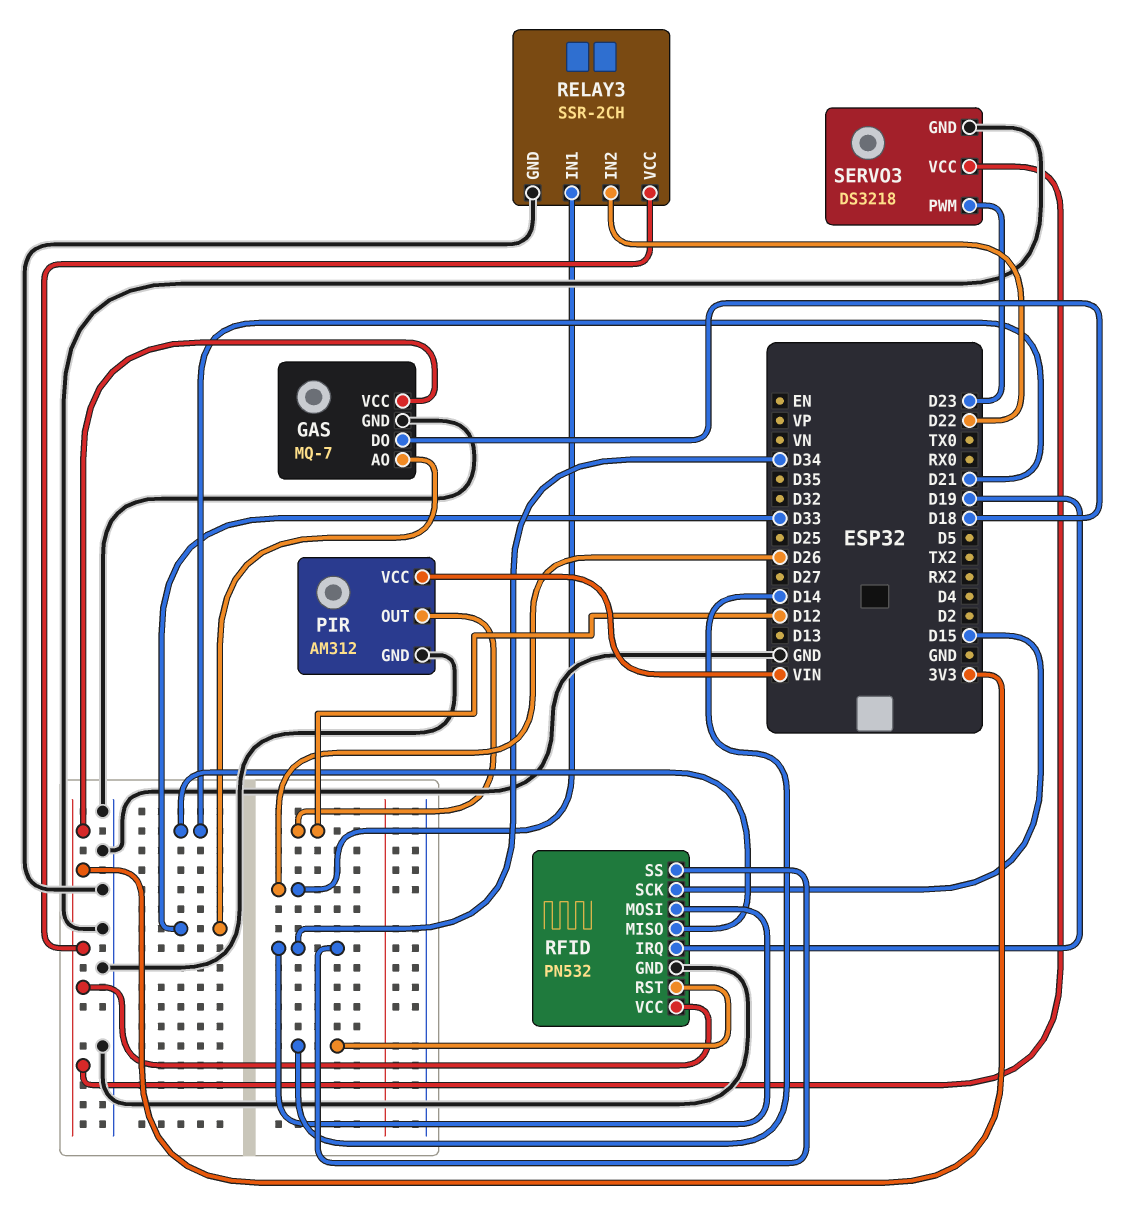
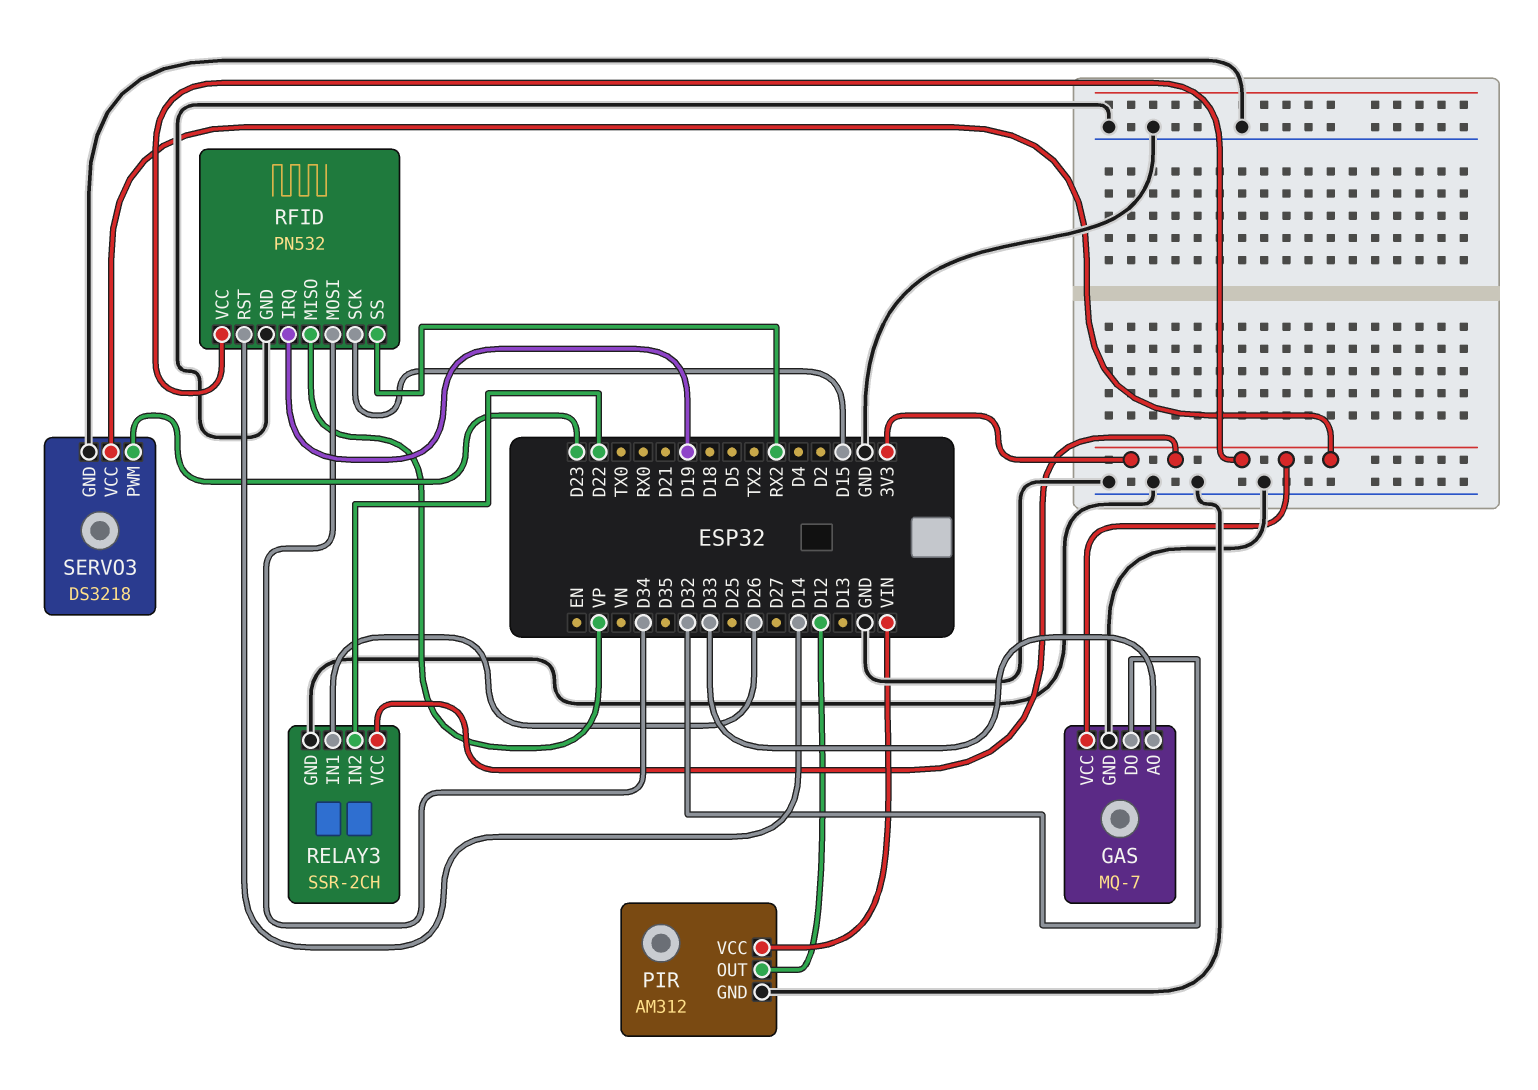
GAS pin DO: D18 -> D32
RFID pin MISO: D21 -> VP
RFID pin SS: D34 -> RX2

